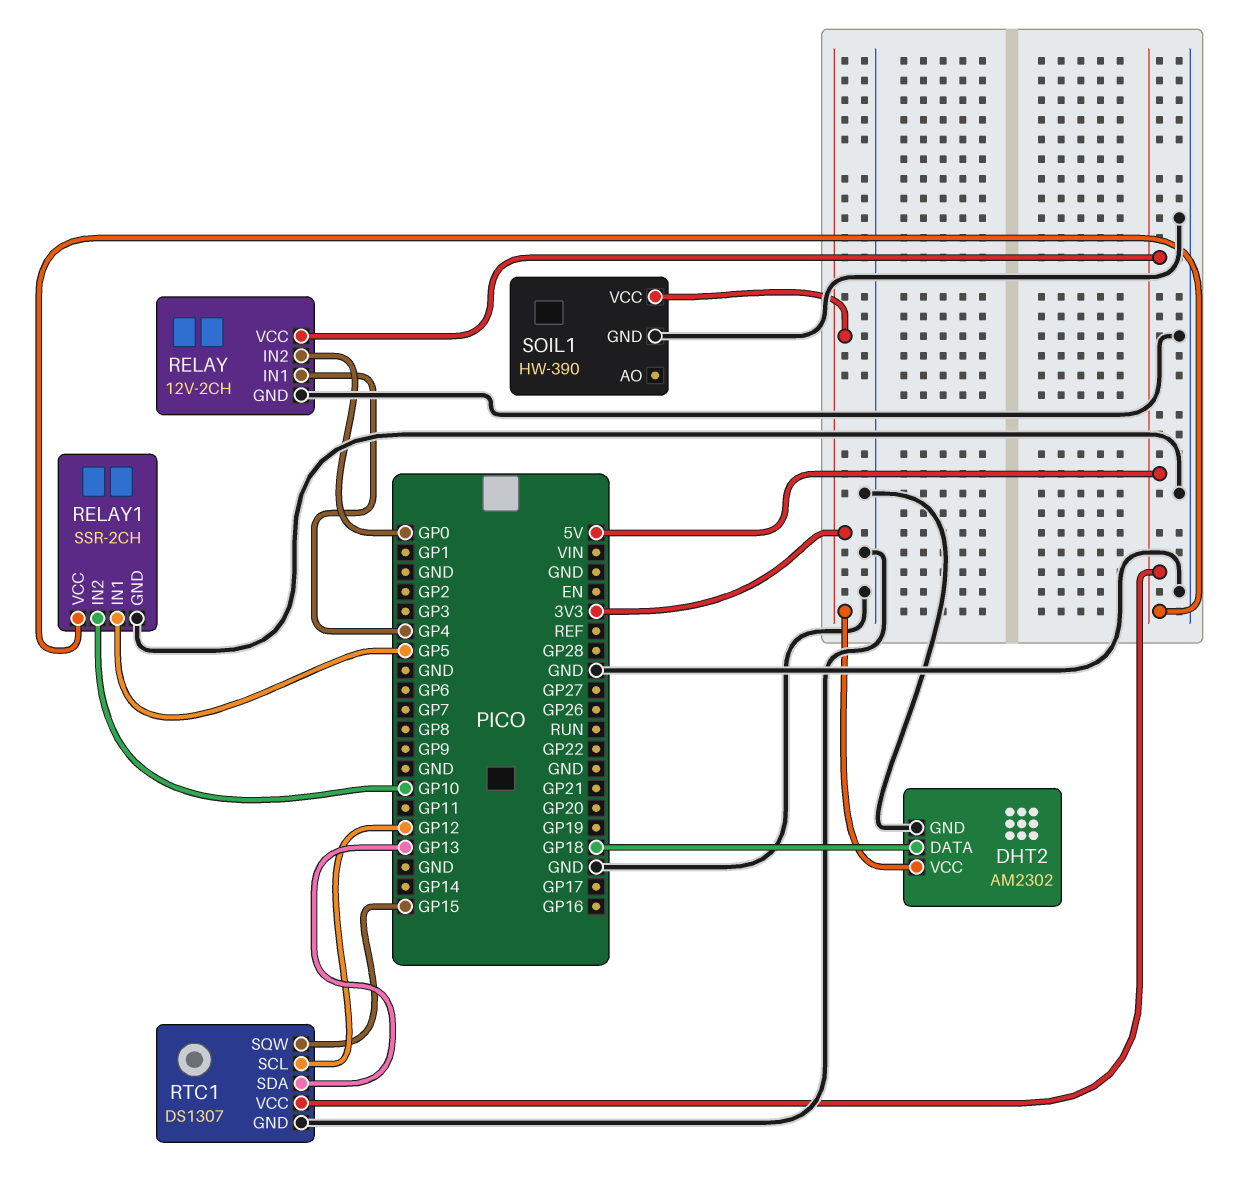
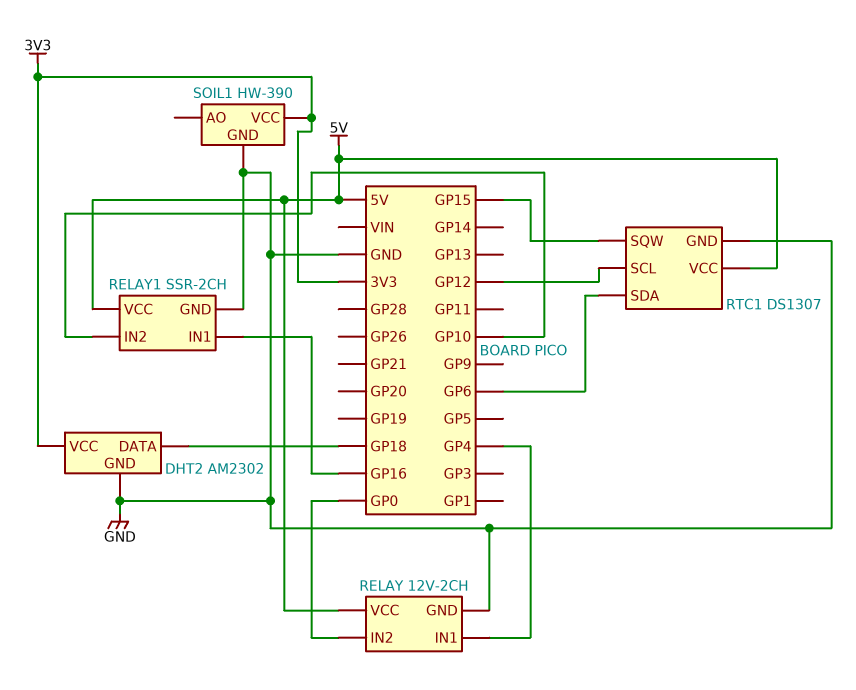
RELAY1 pin IN1: GP5 -> GP16
RTC1 pin SDA: GP13 -> GP6

